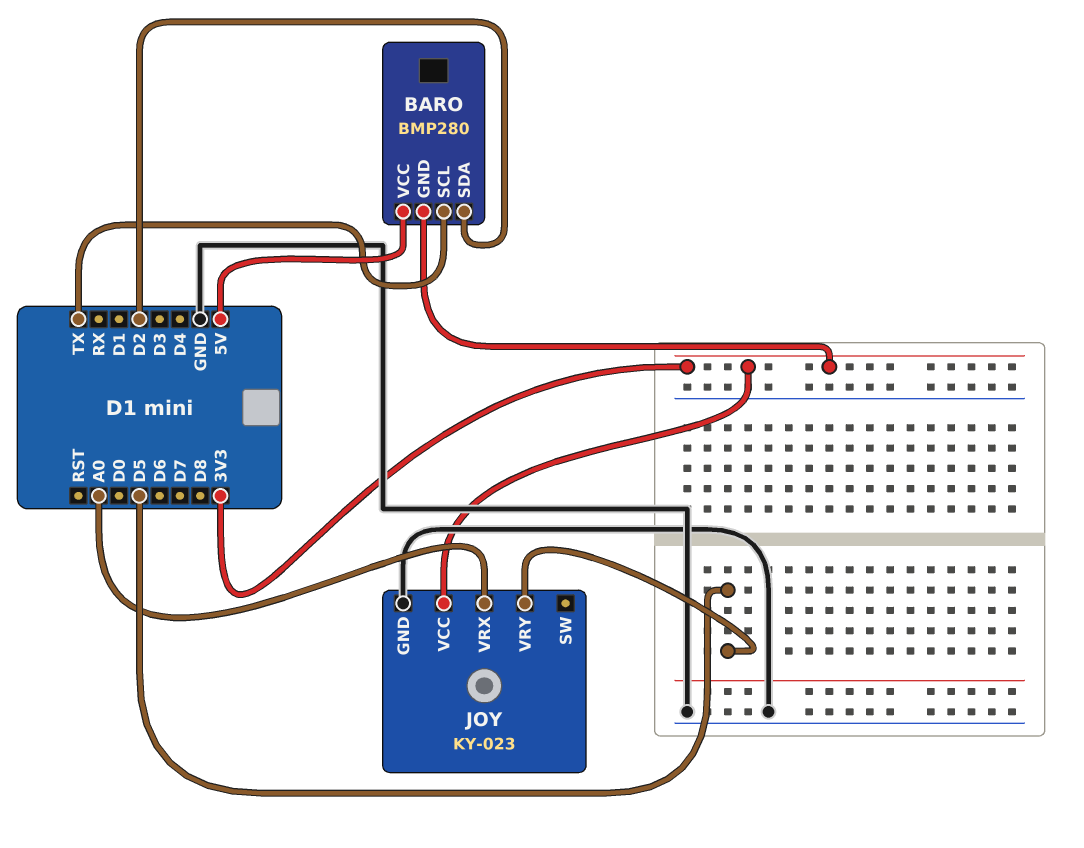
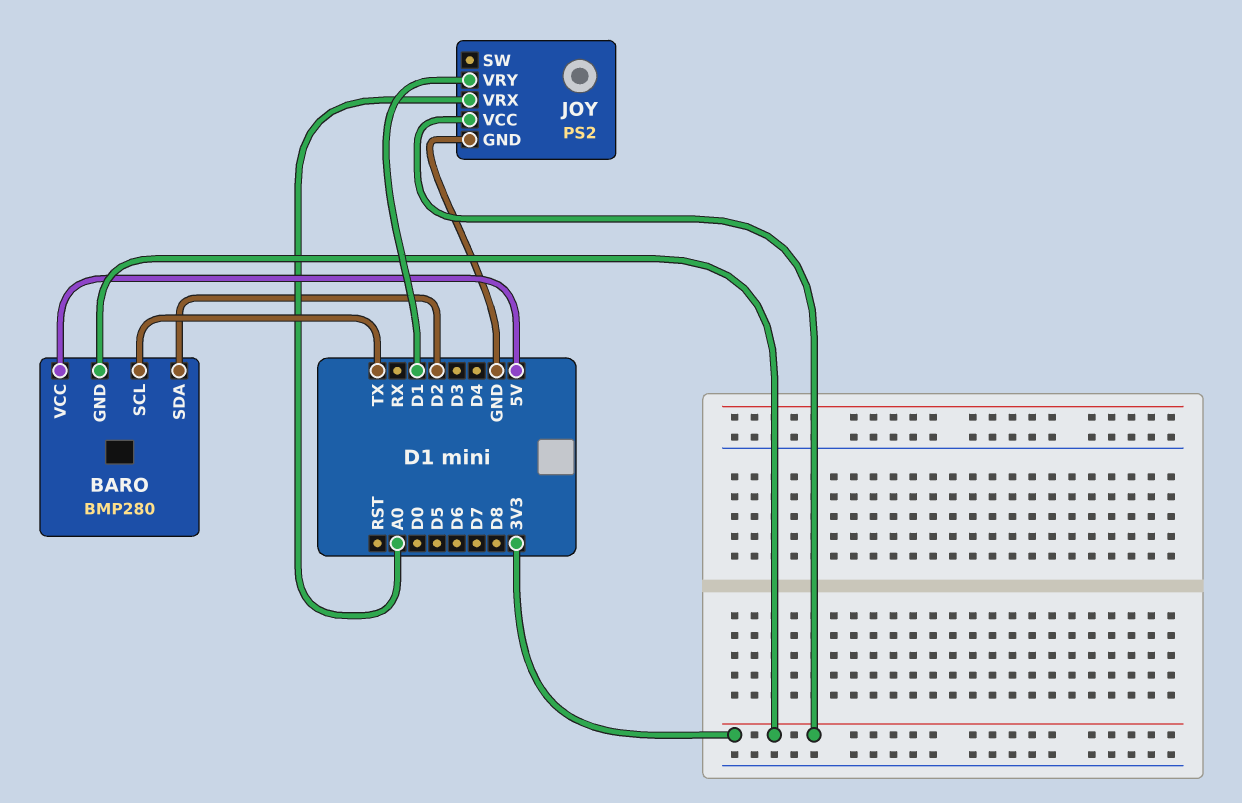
JOY: KY-023 -> PS2
JOY pin VRY: D5 -> D1

